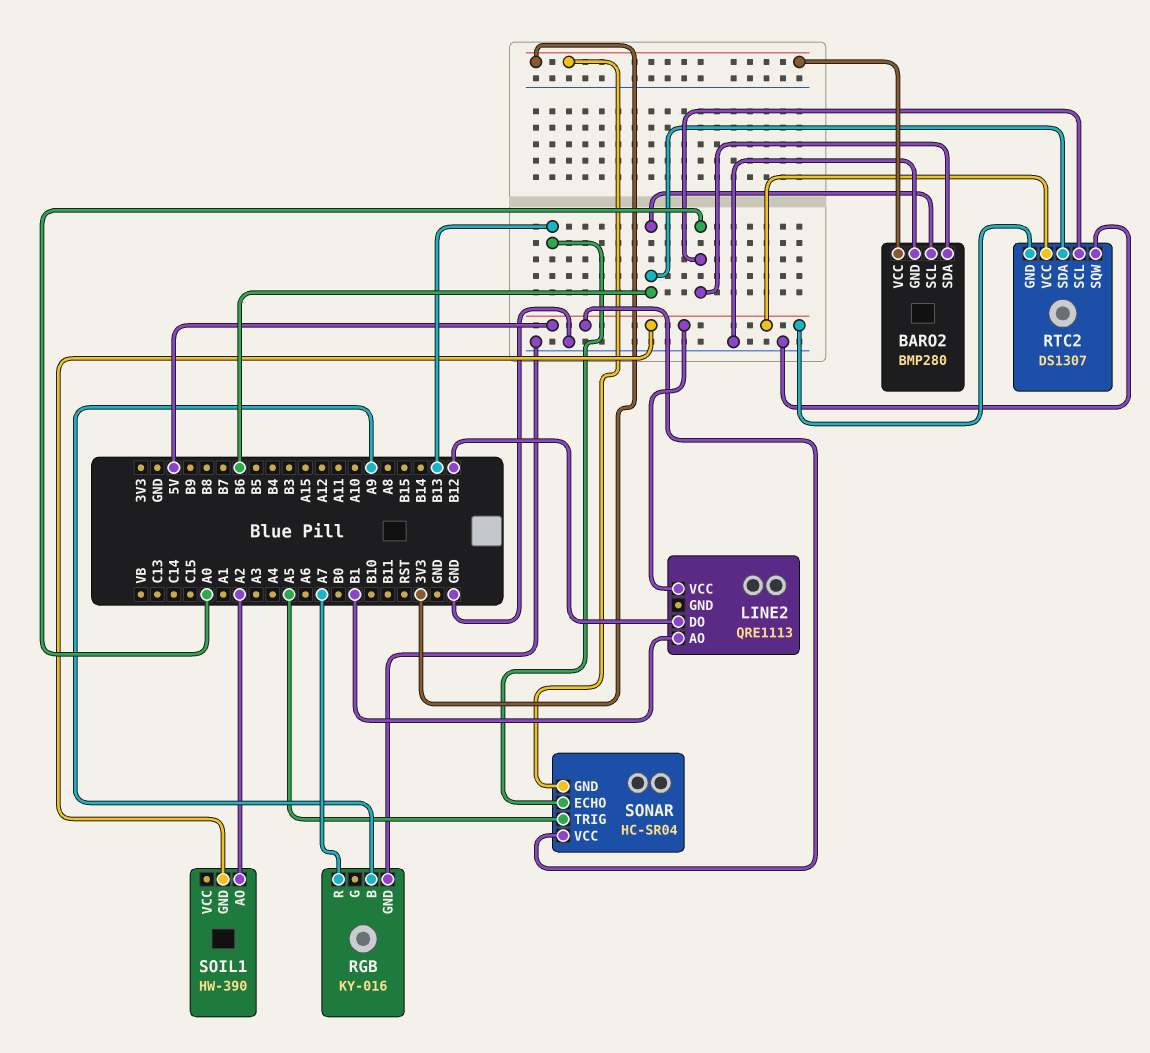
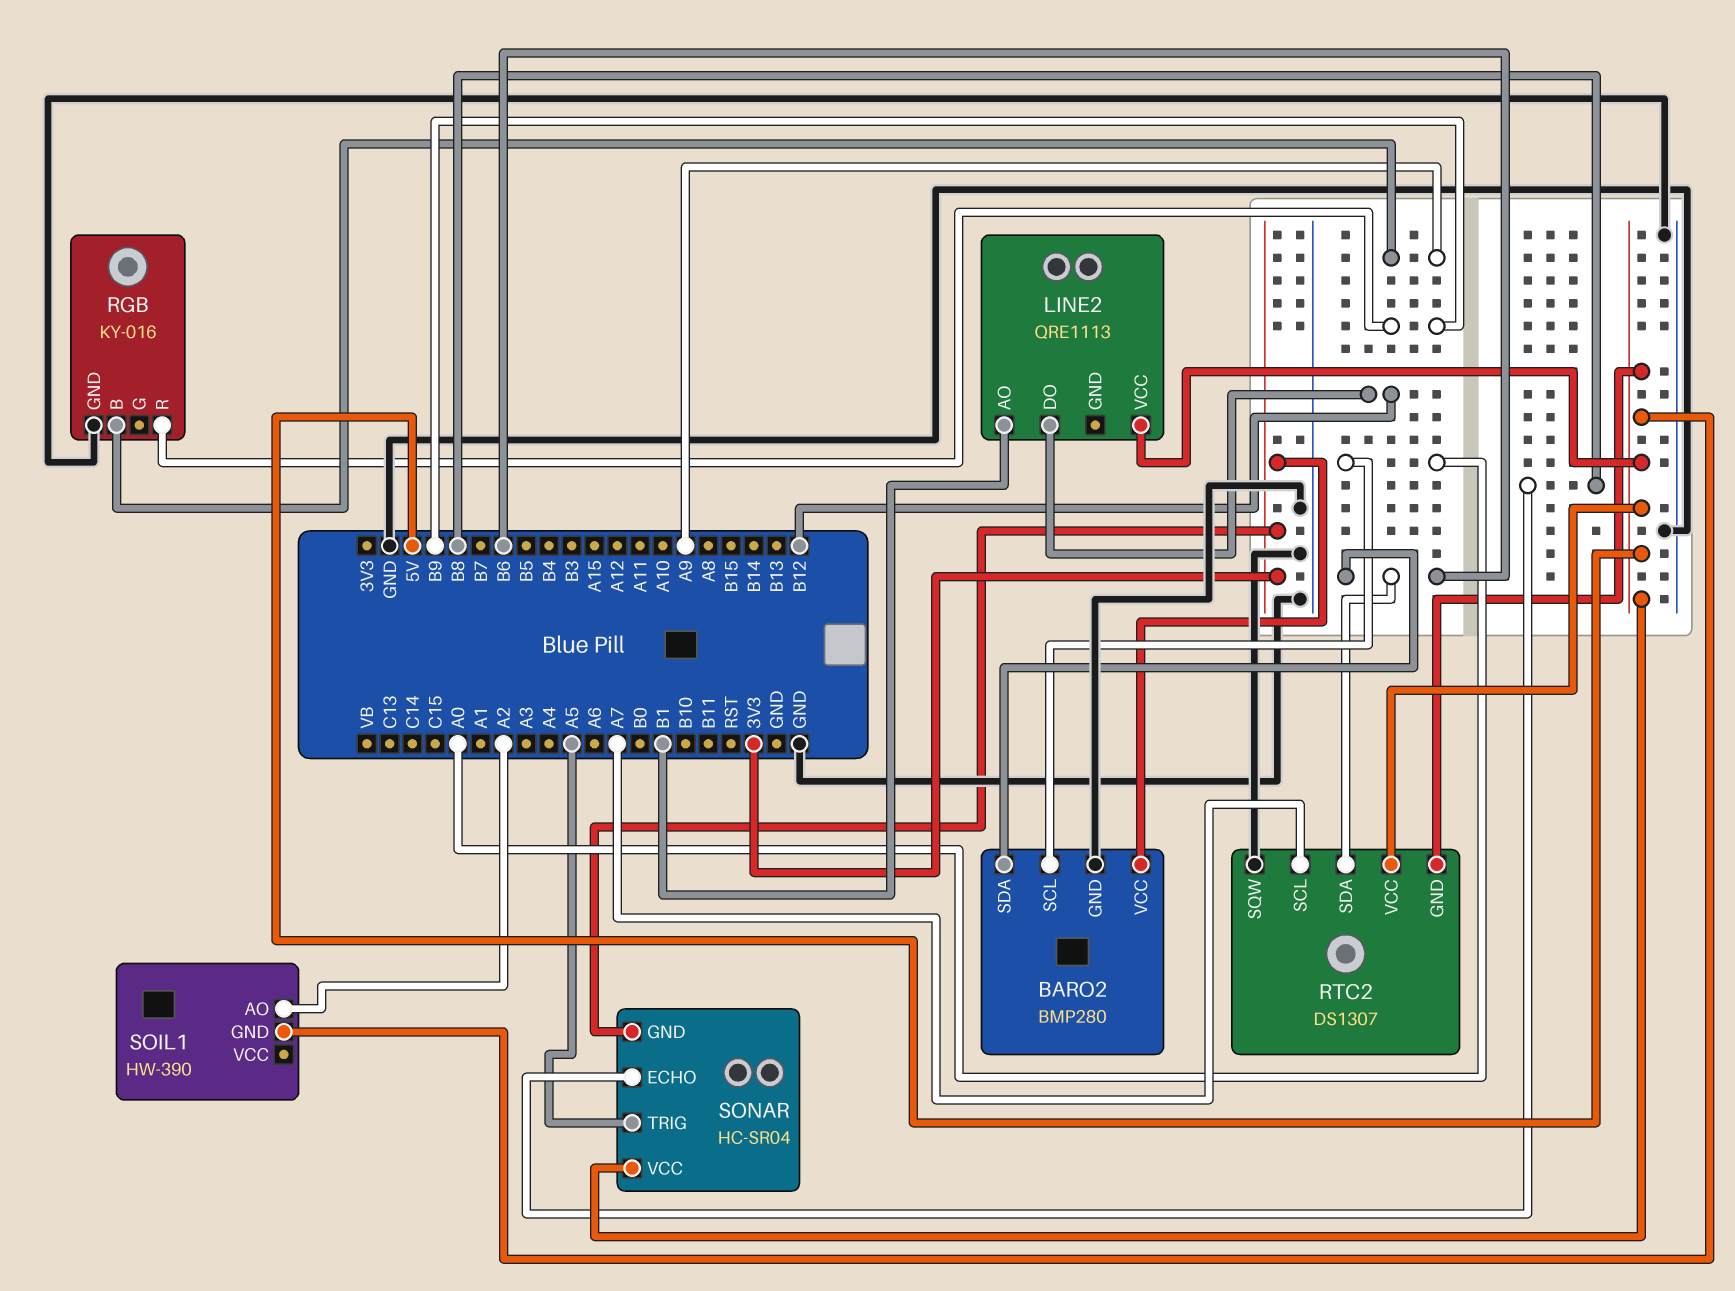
BARO2 pin SCL: B6 -> A0
BARO2 pin SDA: A0 -> B6
RGB pin R: A7 -> B9
RTC2 pin SCL: A0 -> A7
SONAR pin ECHO: B13 -> B8

